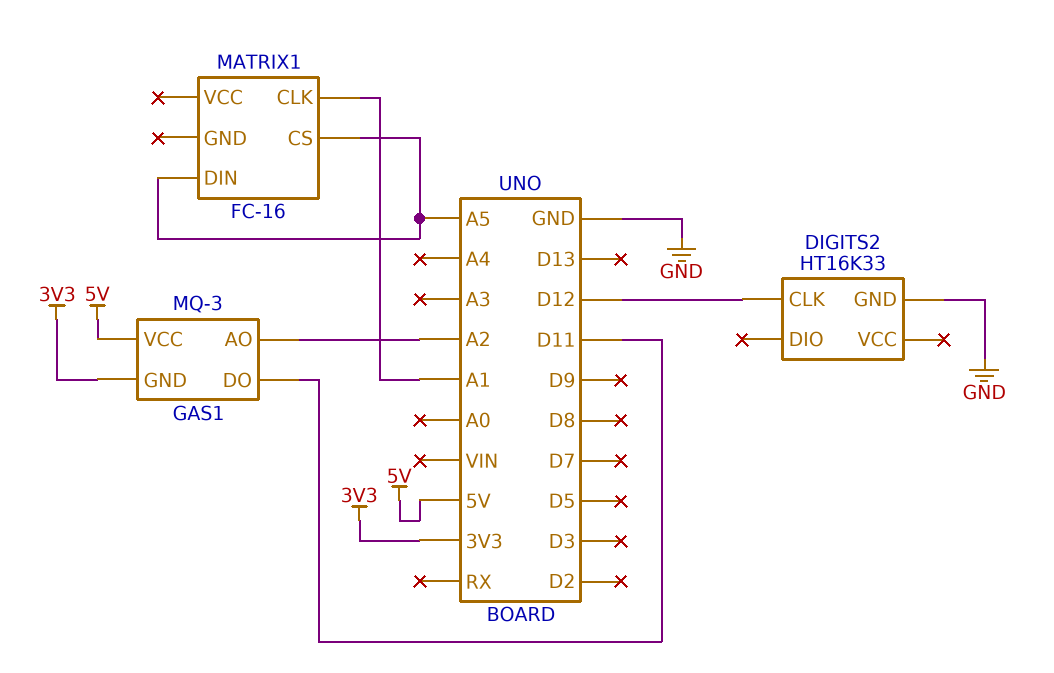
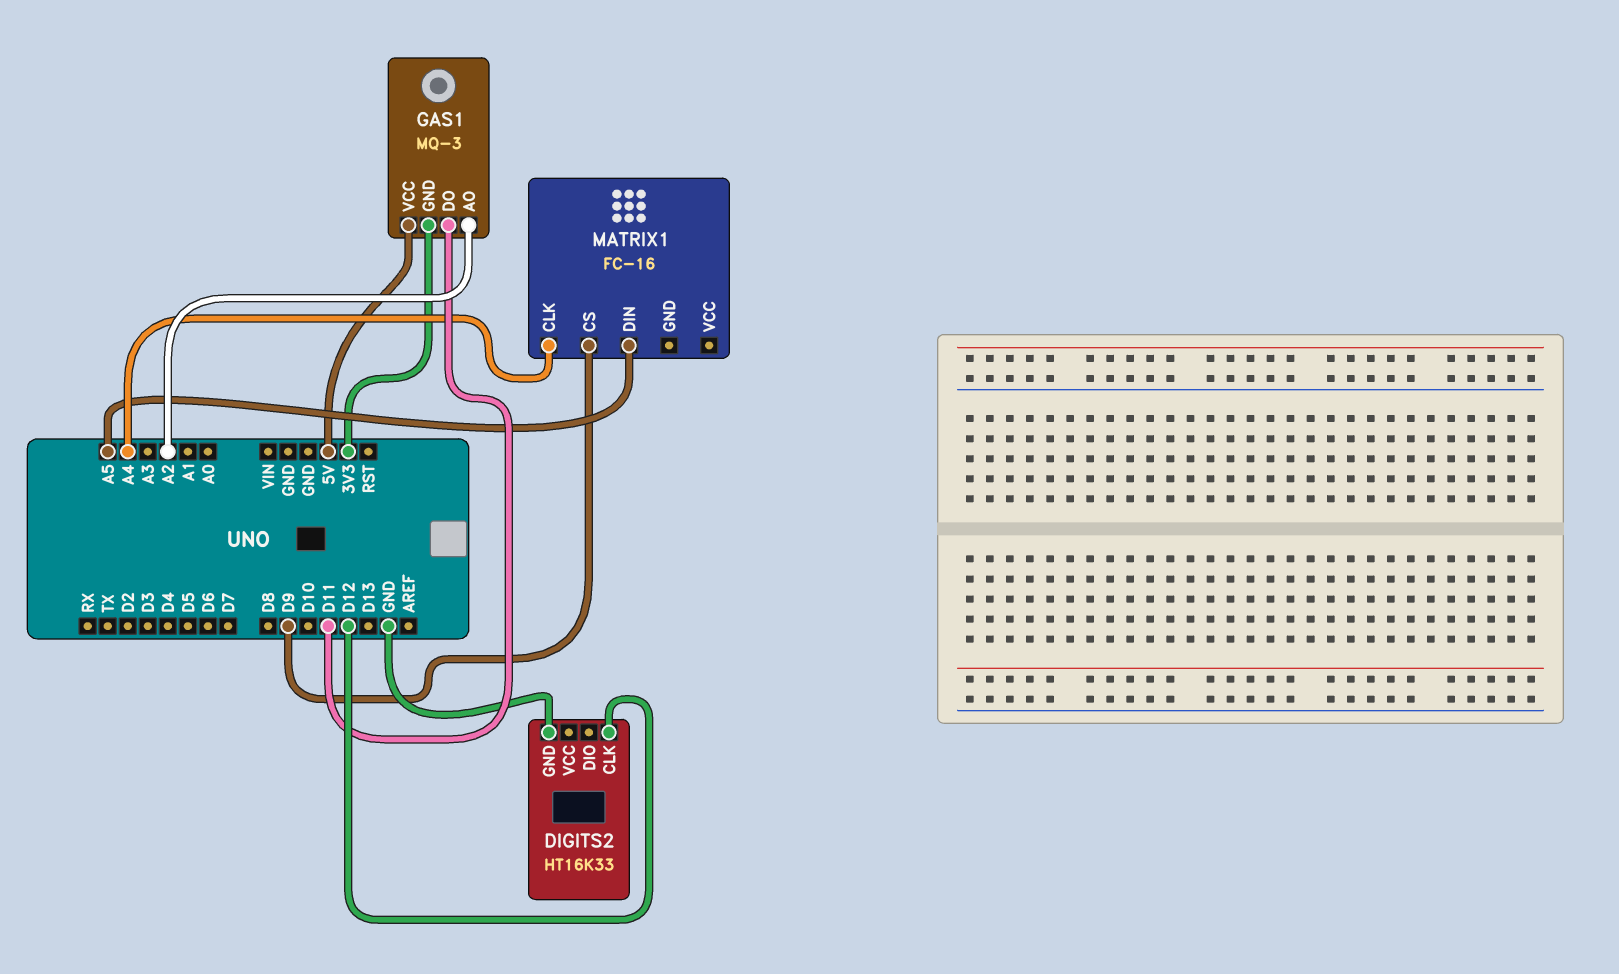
MATRIX1 pin CLK: A1 -> A4
MATRIX1 pin CS: A5 -> D9

